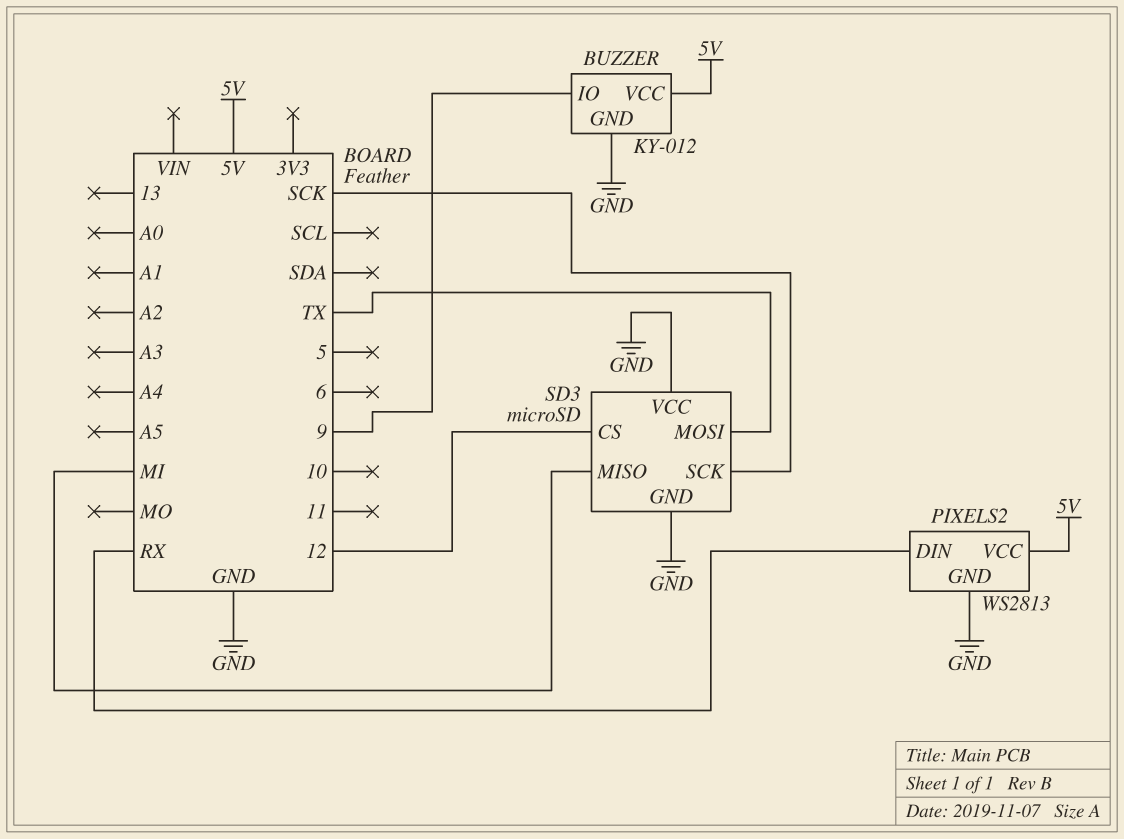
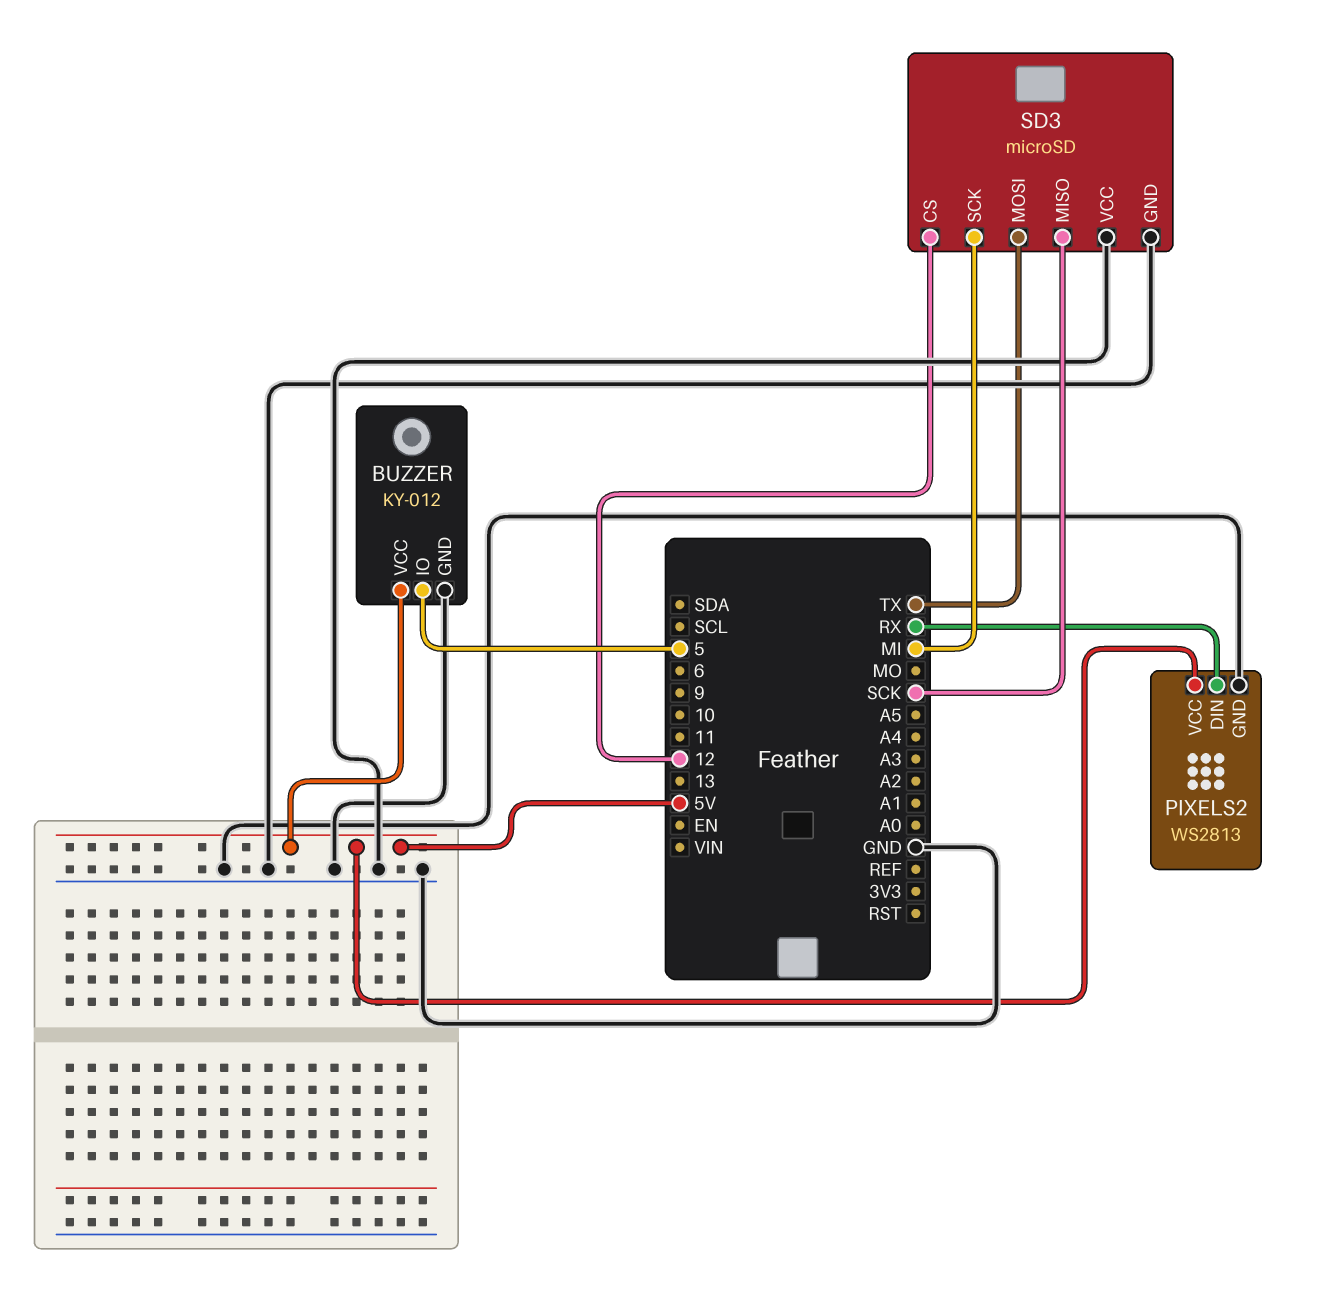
BUZZER pin IO: 9 -> 5
SD3 pin MISO: MI -> SCK
SD3 pin SCK: SCK -> MI

